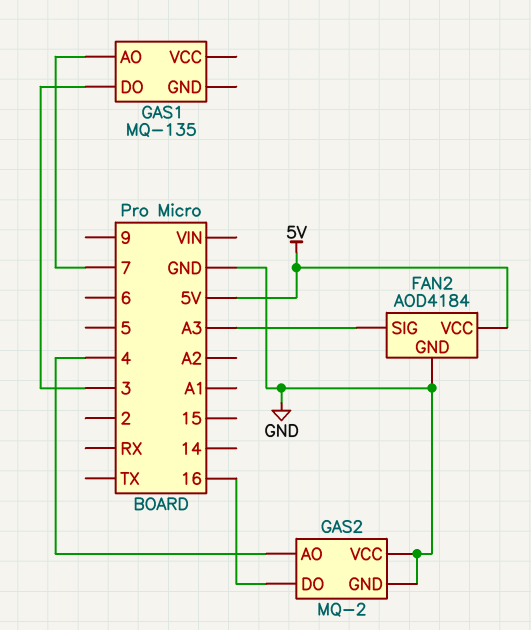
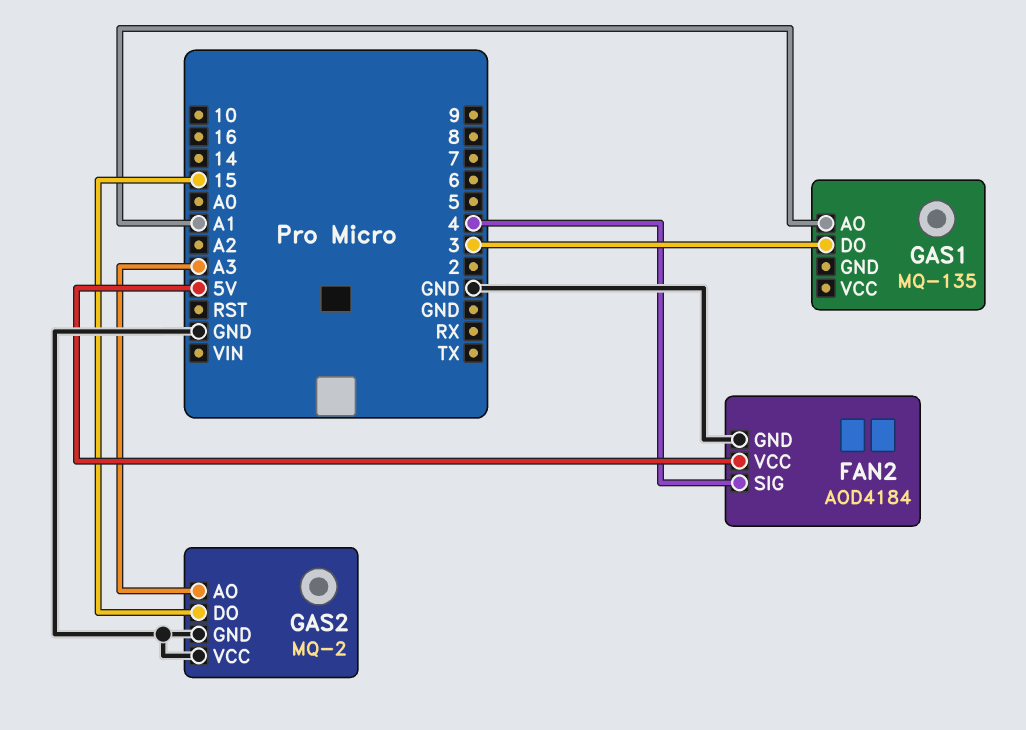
FAN2 pin SIG: A3 -> 4
GAS1 pin AO: 7 -> A1
GAS2 pin AO: 4 -> A3
GAS2 pin DO: 16 -> 15

